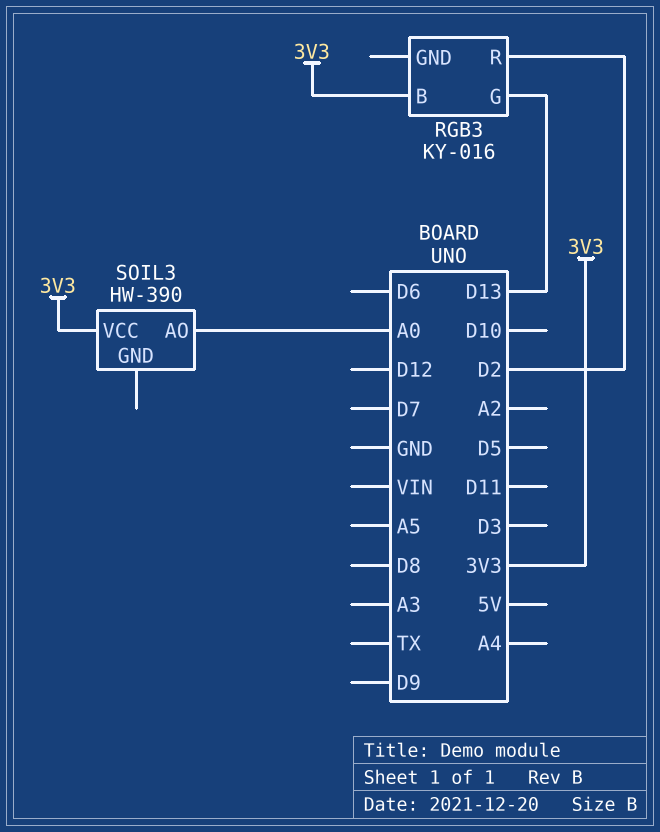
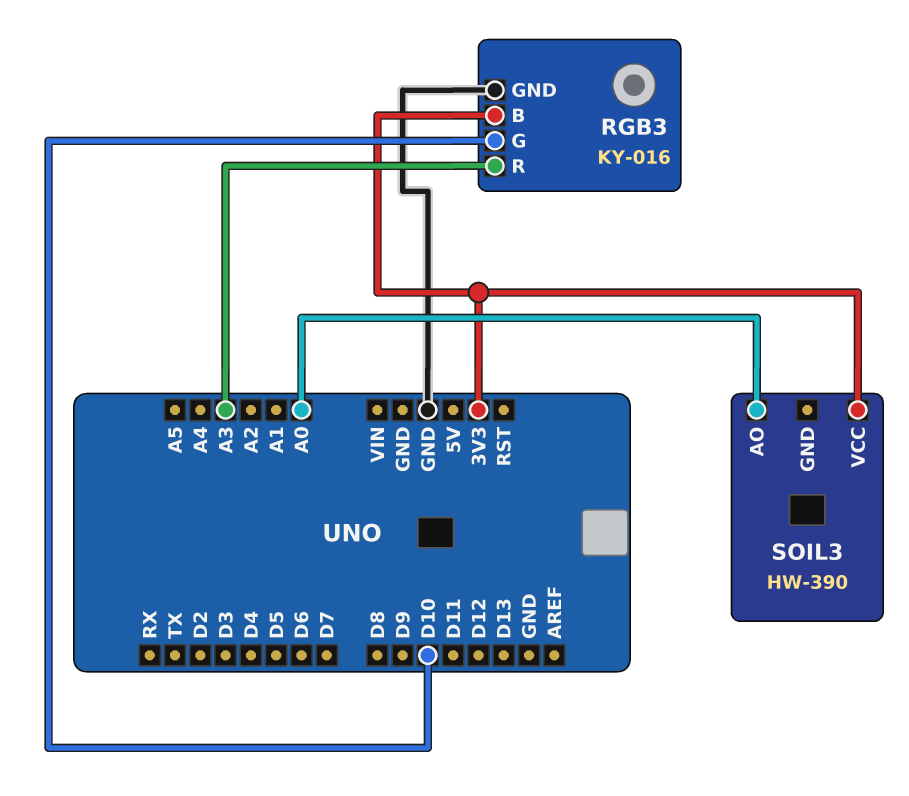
RGB3 pin G: D13 -> D10
RGB3 pin GND: none -> GND
RGB3 pin R: D2 -> A3

